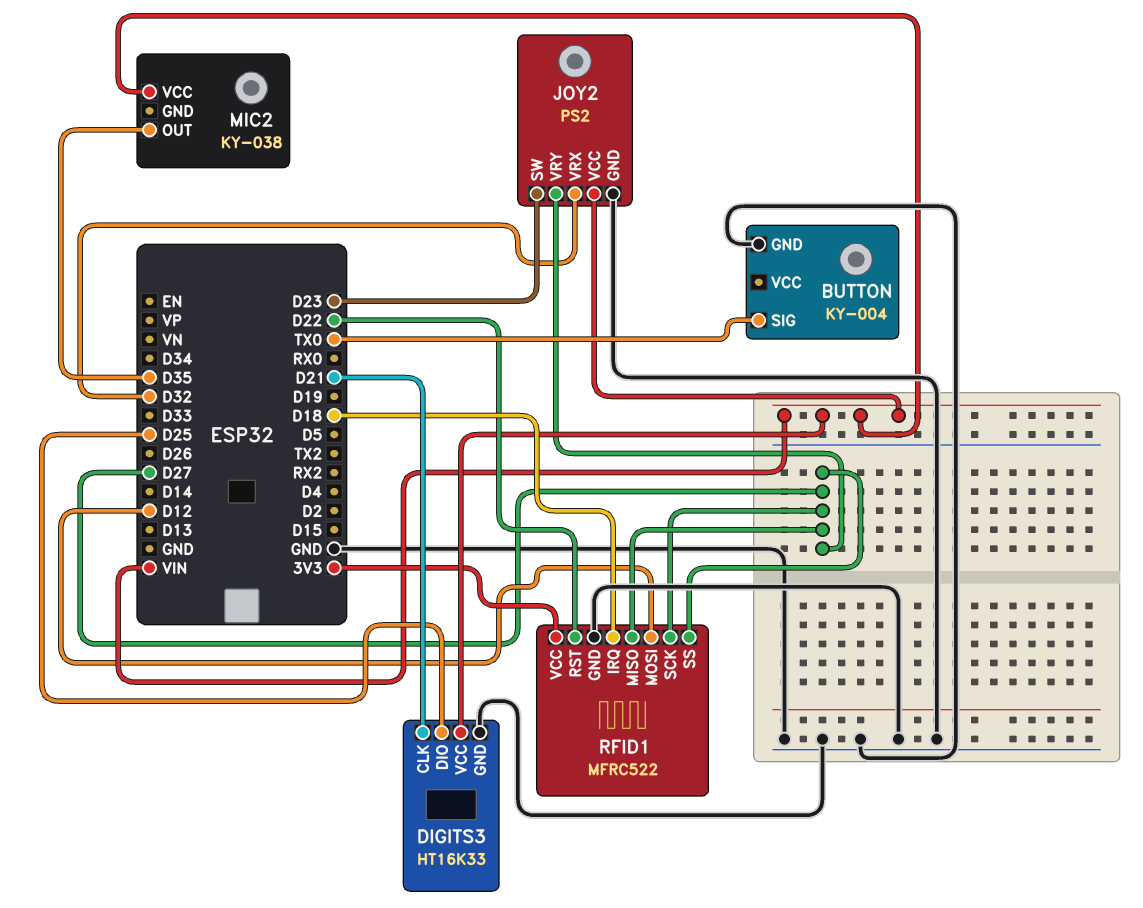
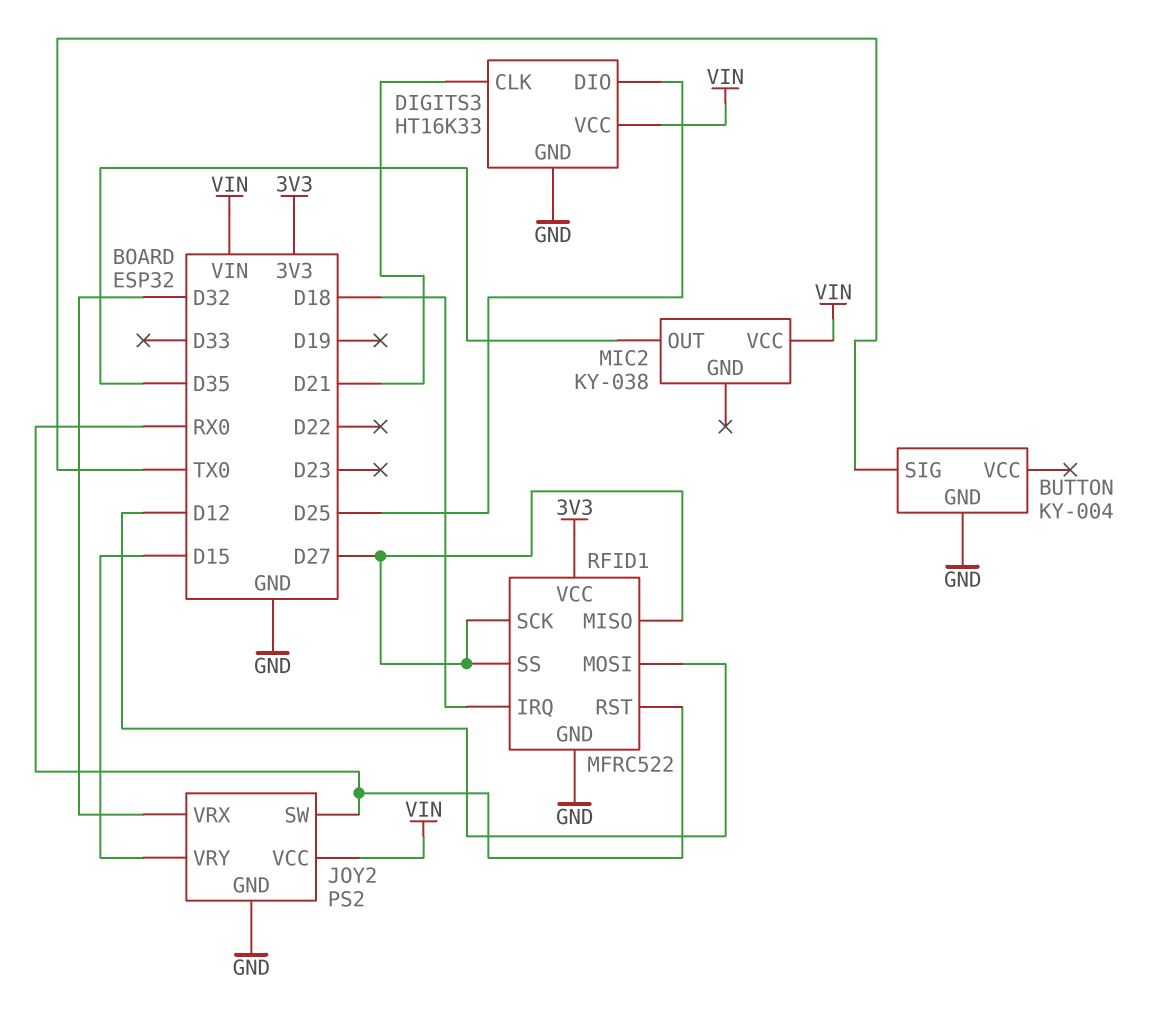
JOY2 pin SW: D23 -> RX0
JOY2 pin VRY: D27 -> D15
RFID1 pin RST: D22 -> RX0

